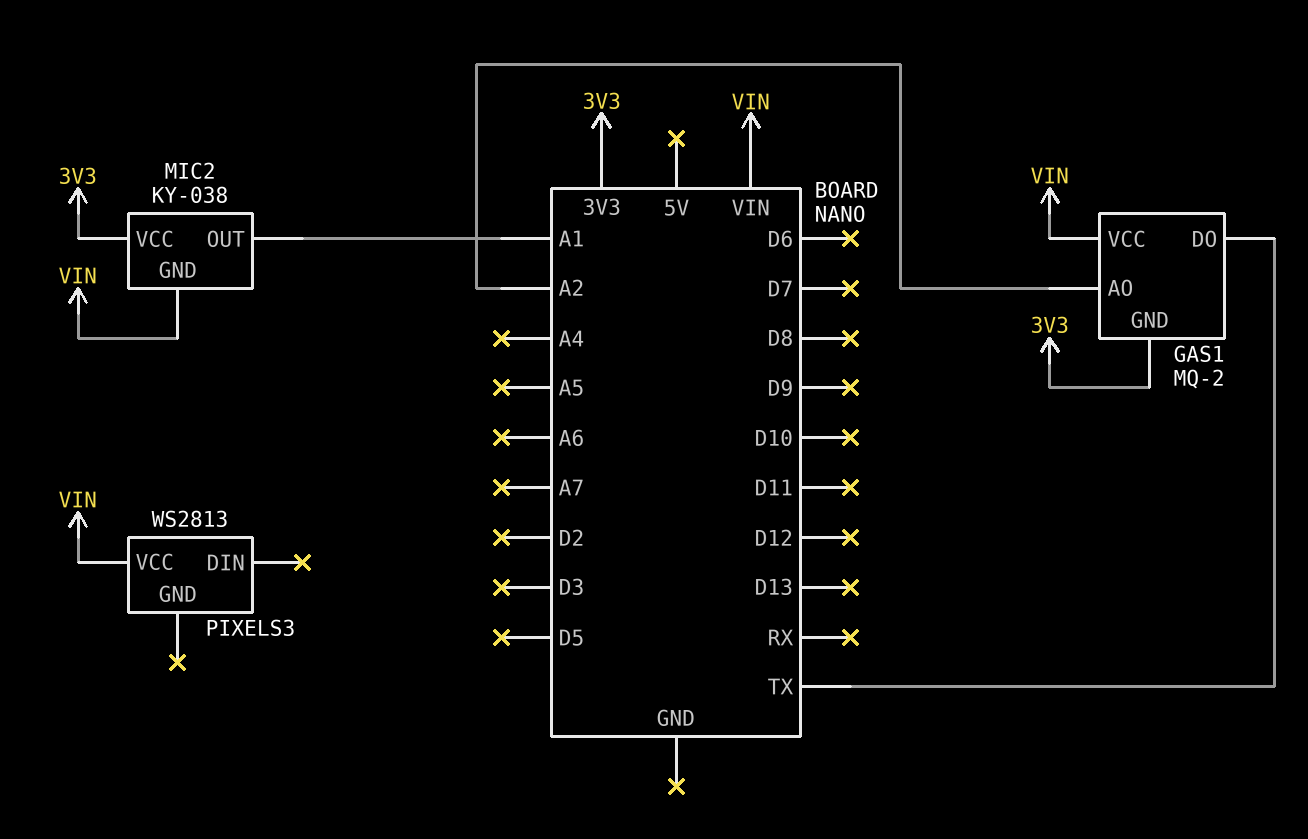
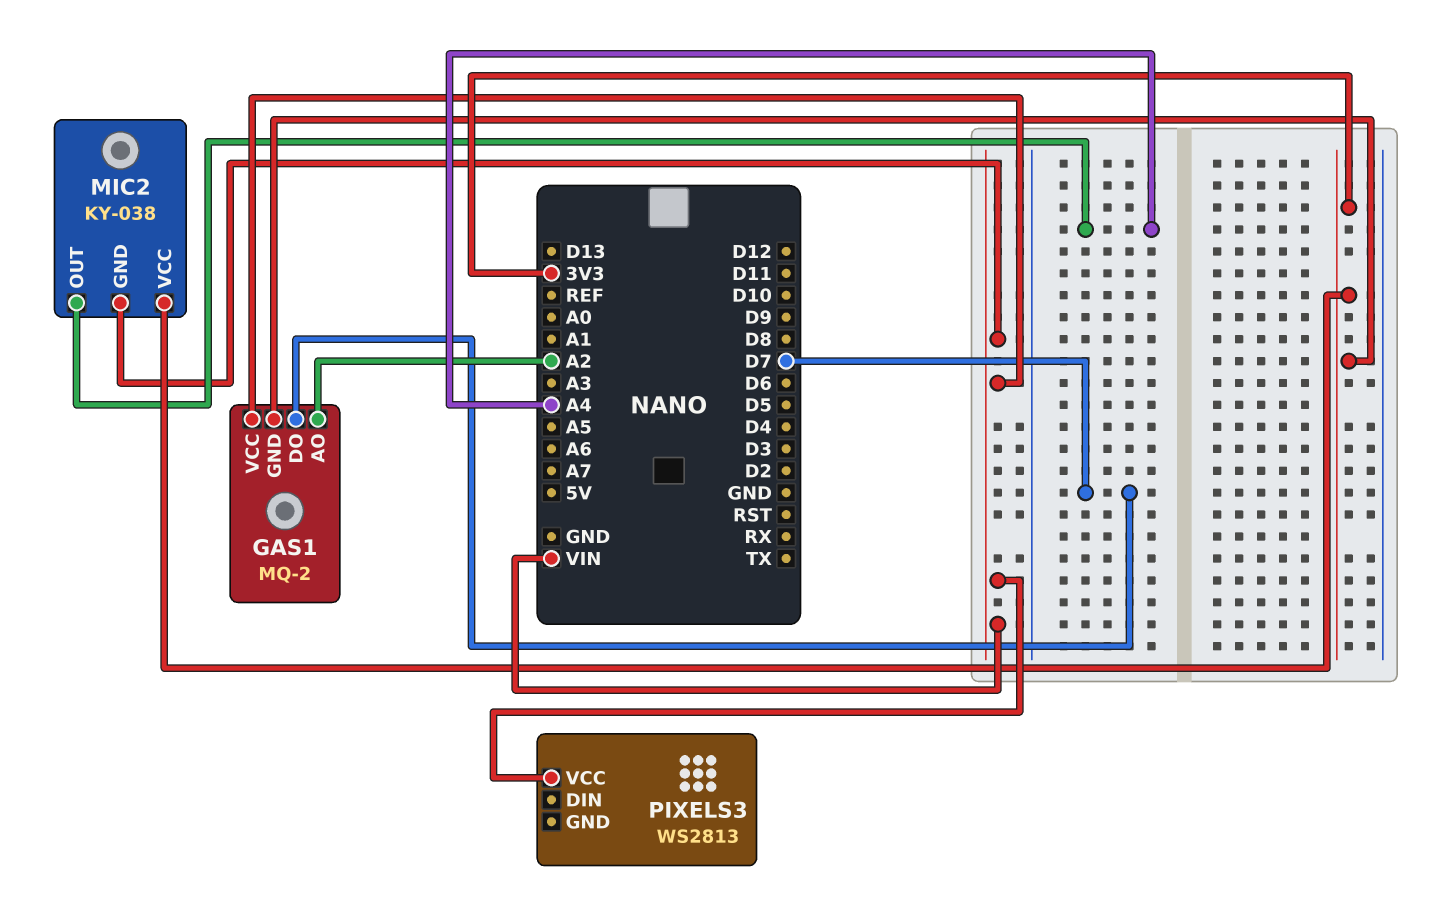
GAS1 pin DO: TX -> D7
MIC2 pin OUT: A1 -> A4

